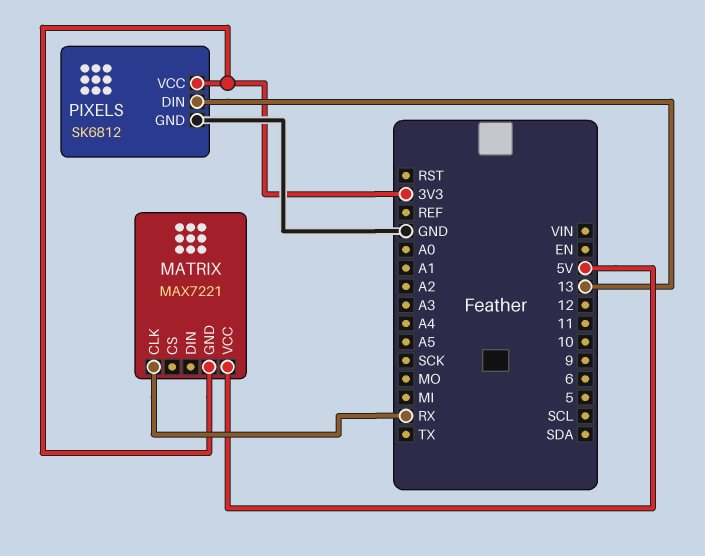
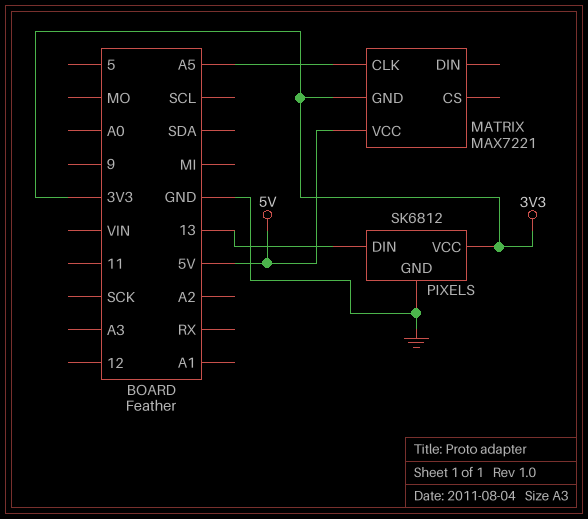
MATRIX pin CLK: RX -> A5

